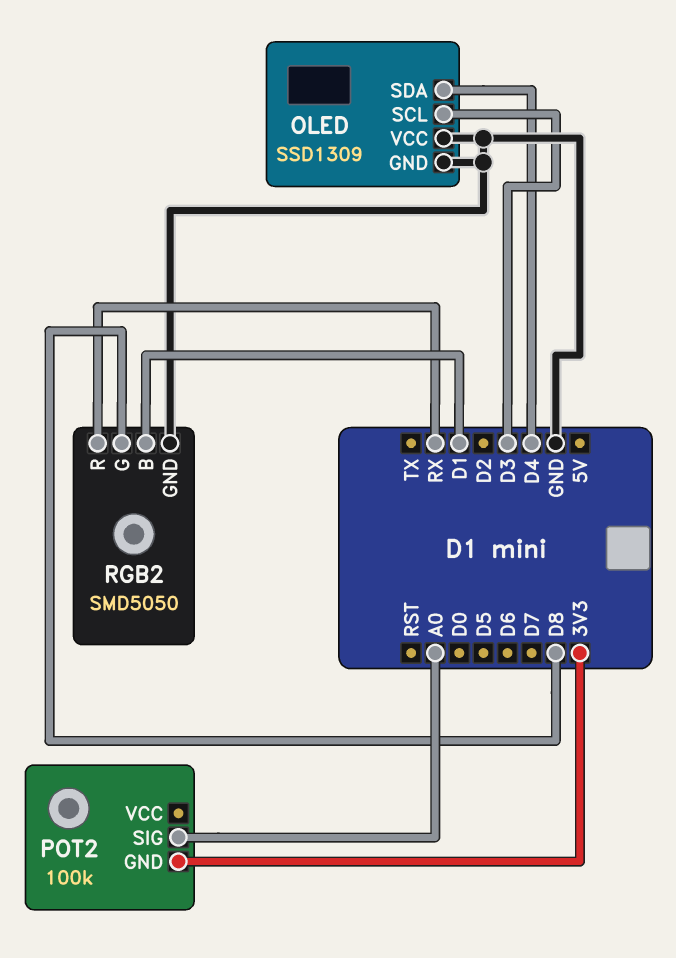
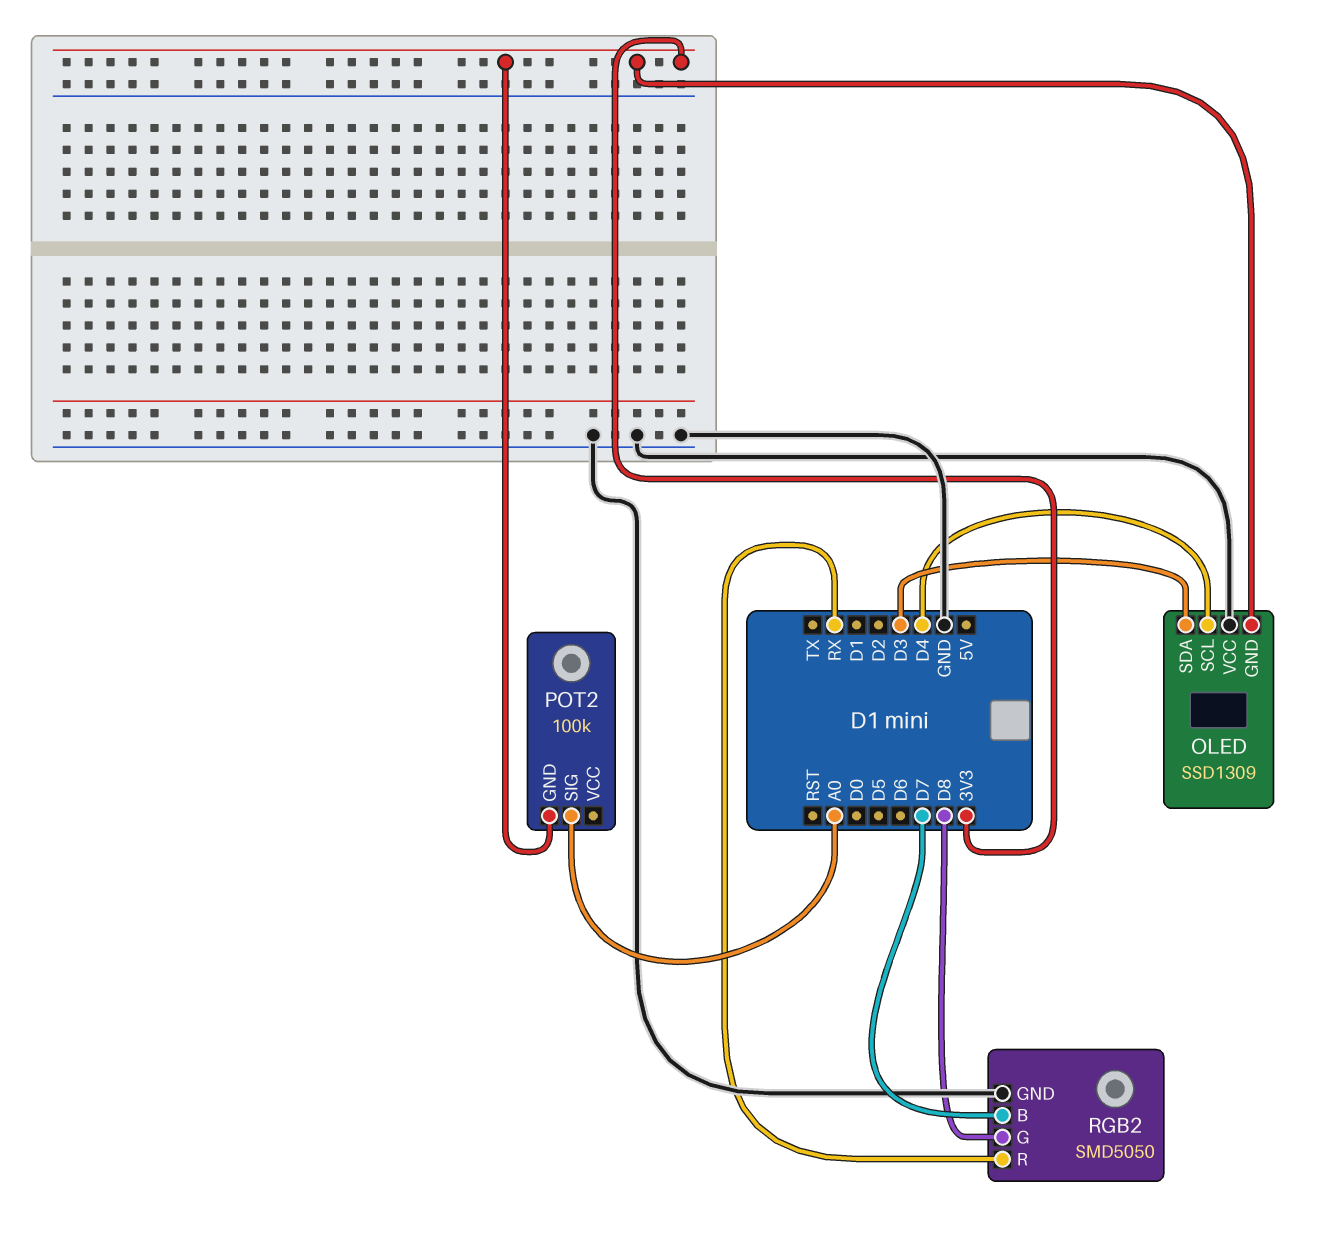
OLED pin GND: GND -> 3V3
OLED pin SCL: D3 -> D4
OLED pin SDA: D4 -> D3
RGB2 pin B: D1 -> D7

